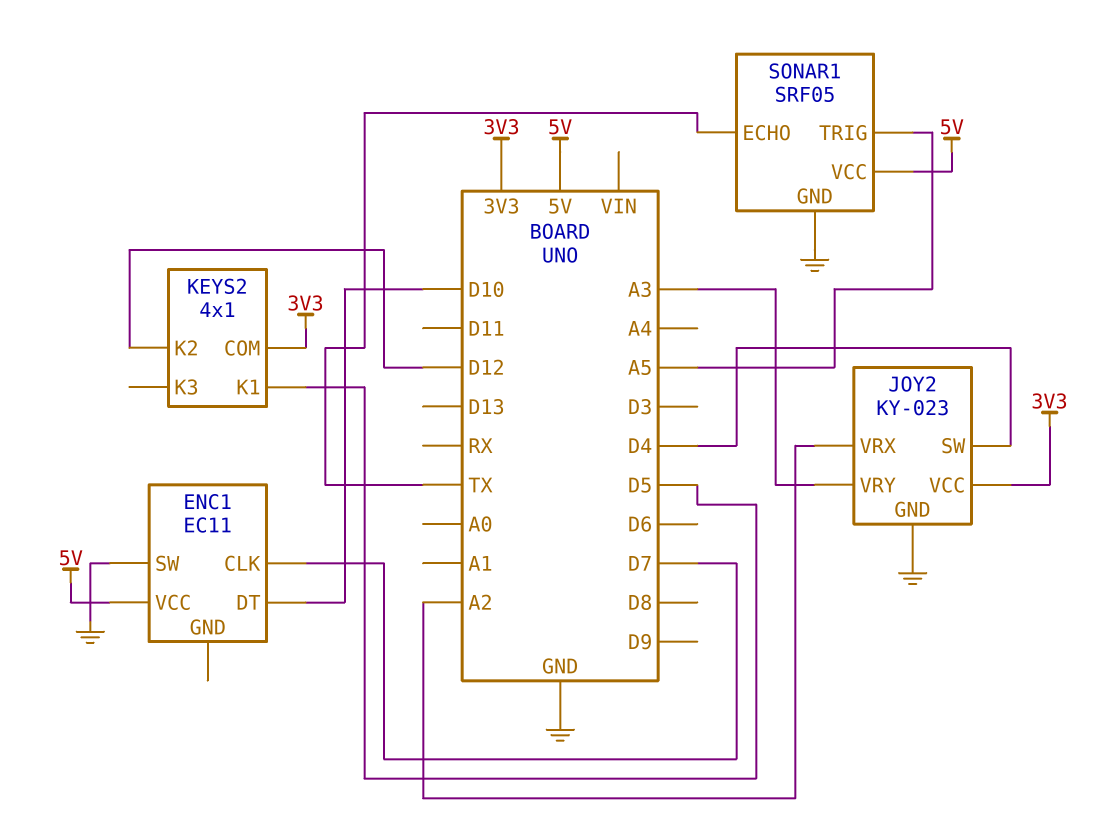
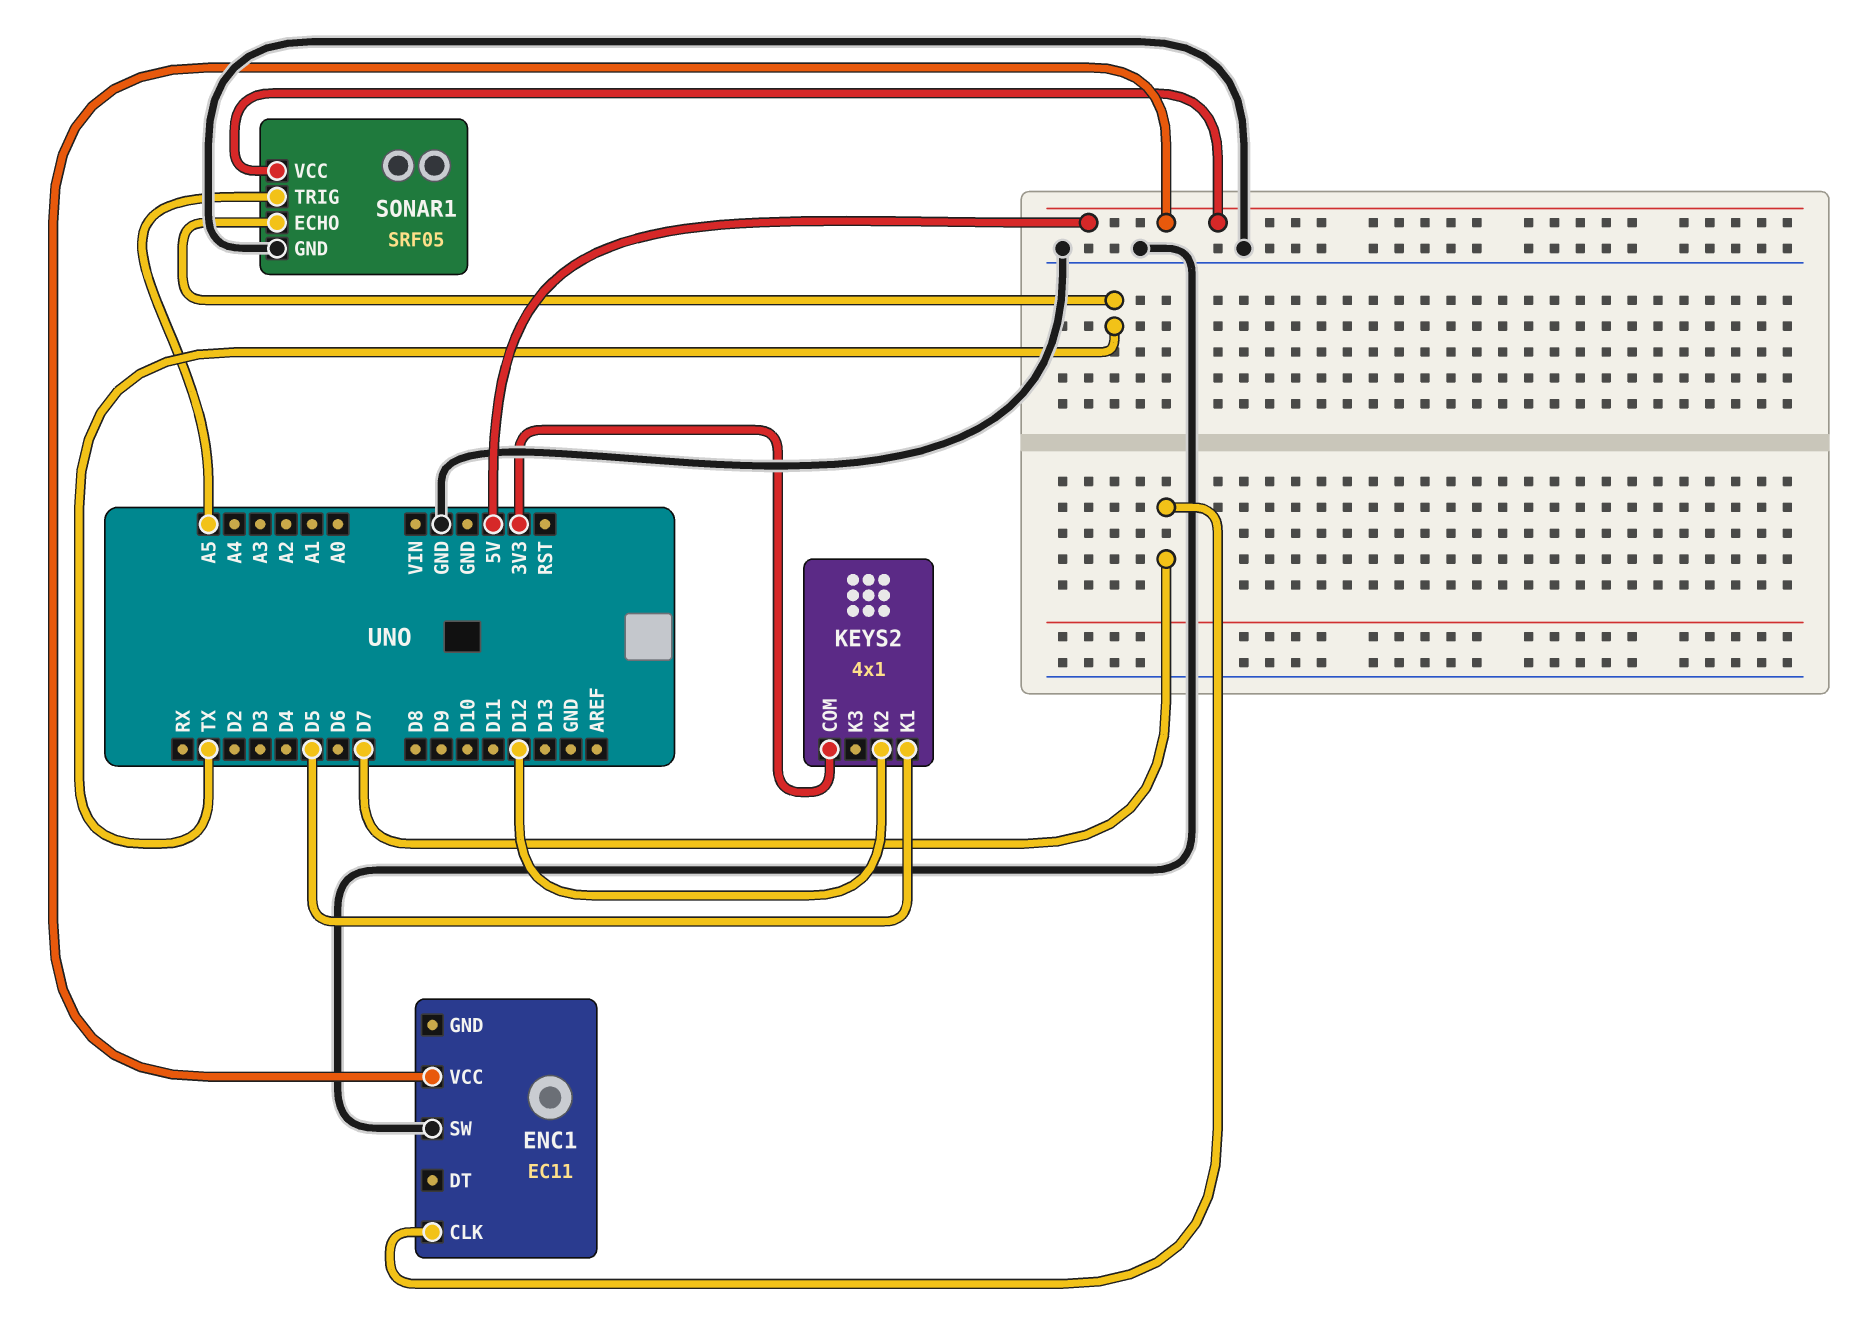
ENC1 pin DT: D10 -> none
JOY2: KY-023 -> none
JOY2 pin GND: GND -> none
JOY2 pin SW: D4 -> none
JOY2 pin VCC: 3V3 -> none
JOY2 pin VRX: A2 -> none
JOY2 pin VRY: A3 -> none

